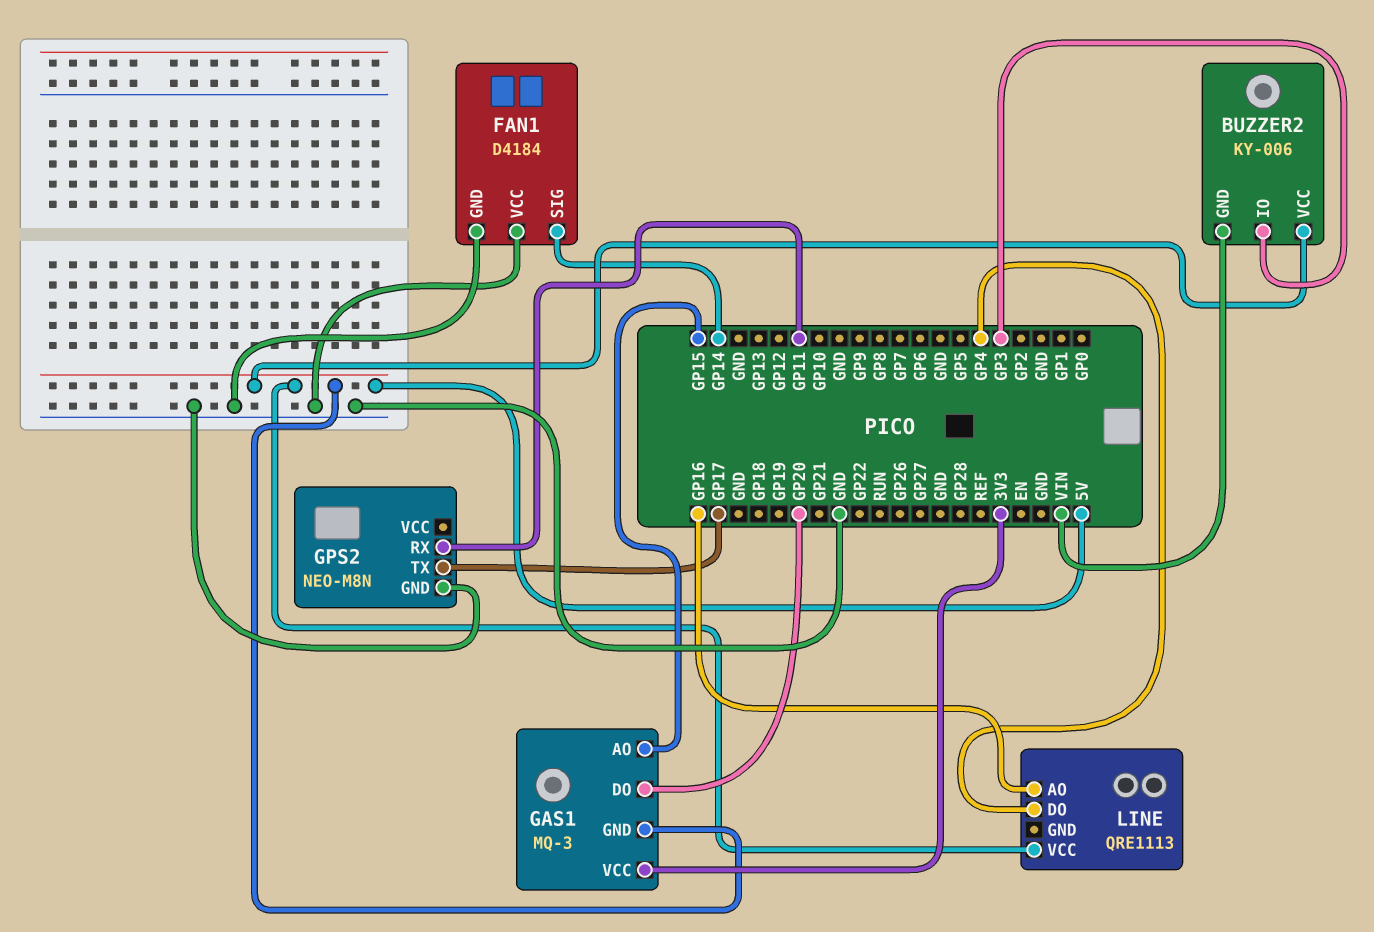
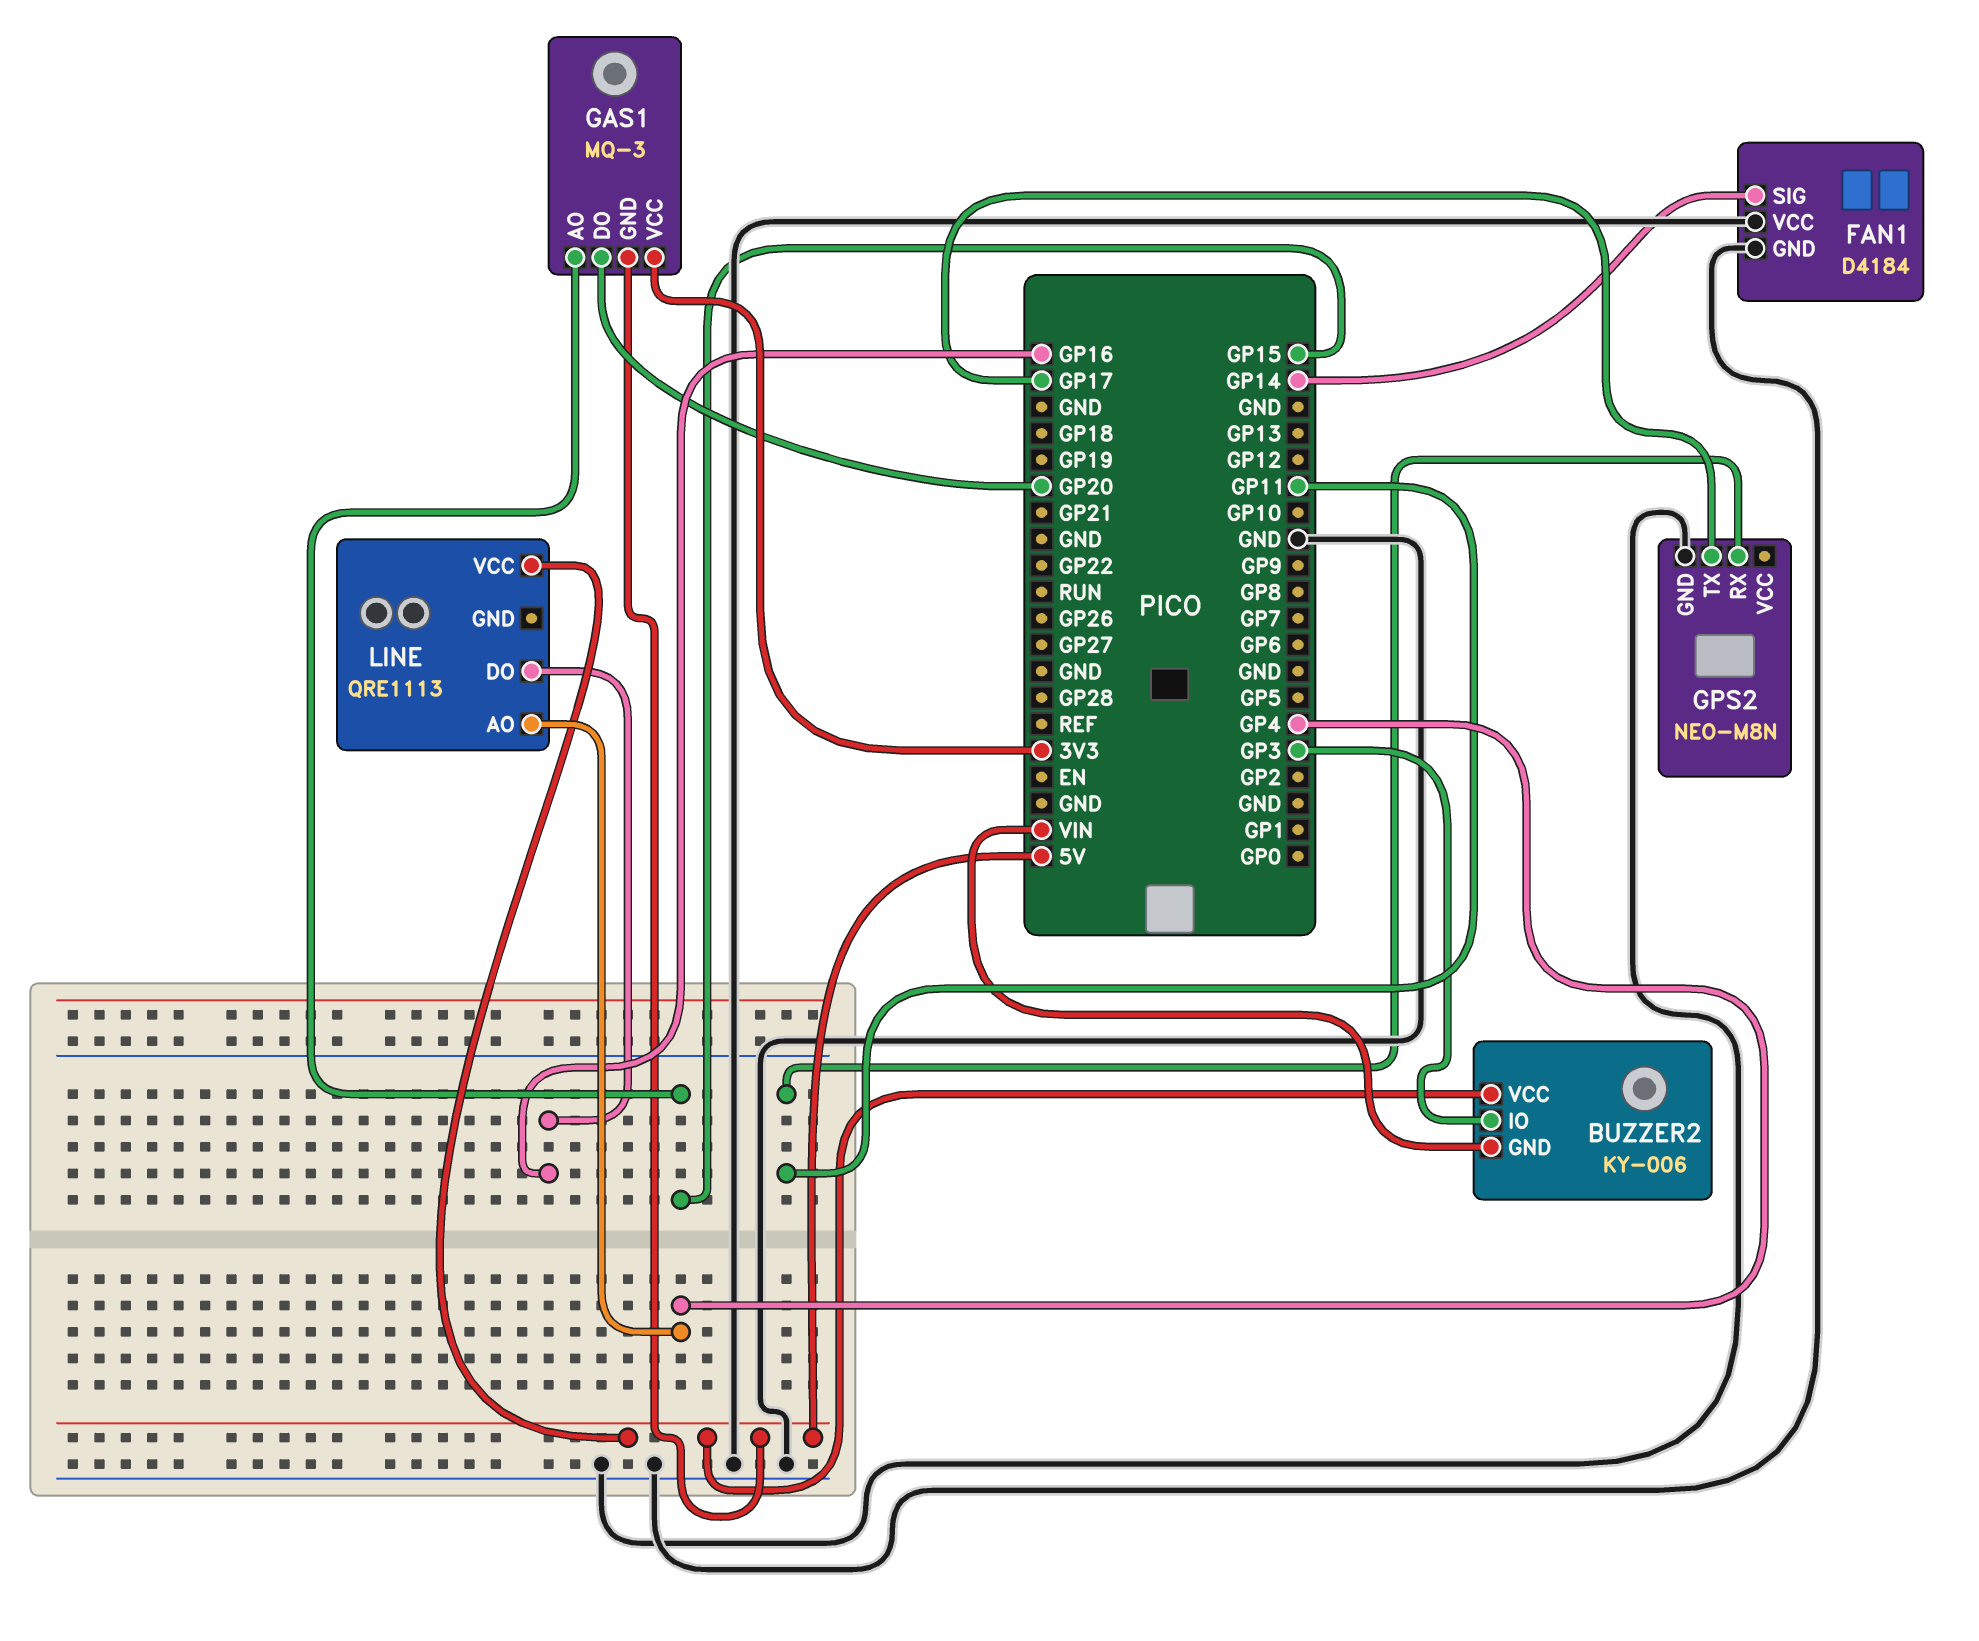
LINE pin AO: GP16 -> GP4
LINE pin DO: GP4 -> GP16

